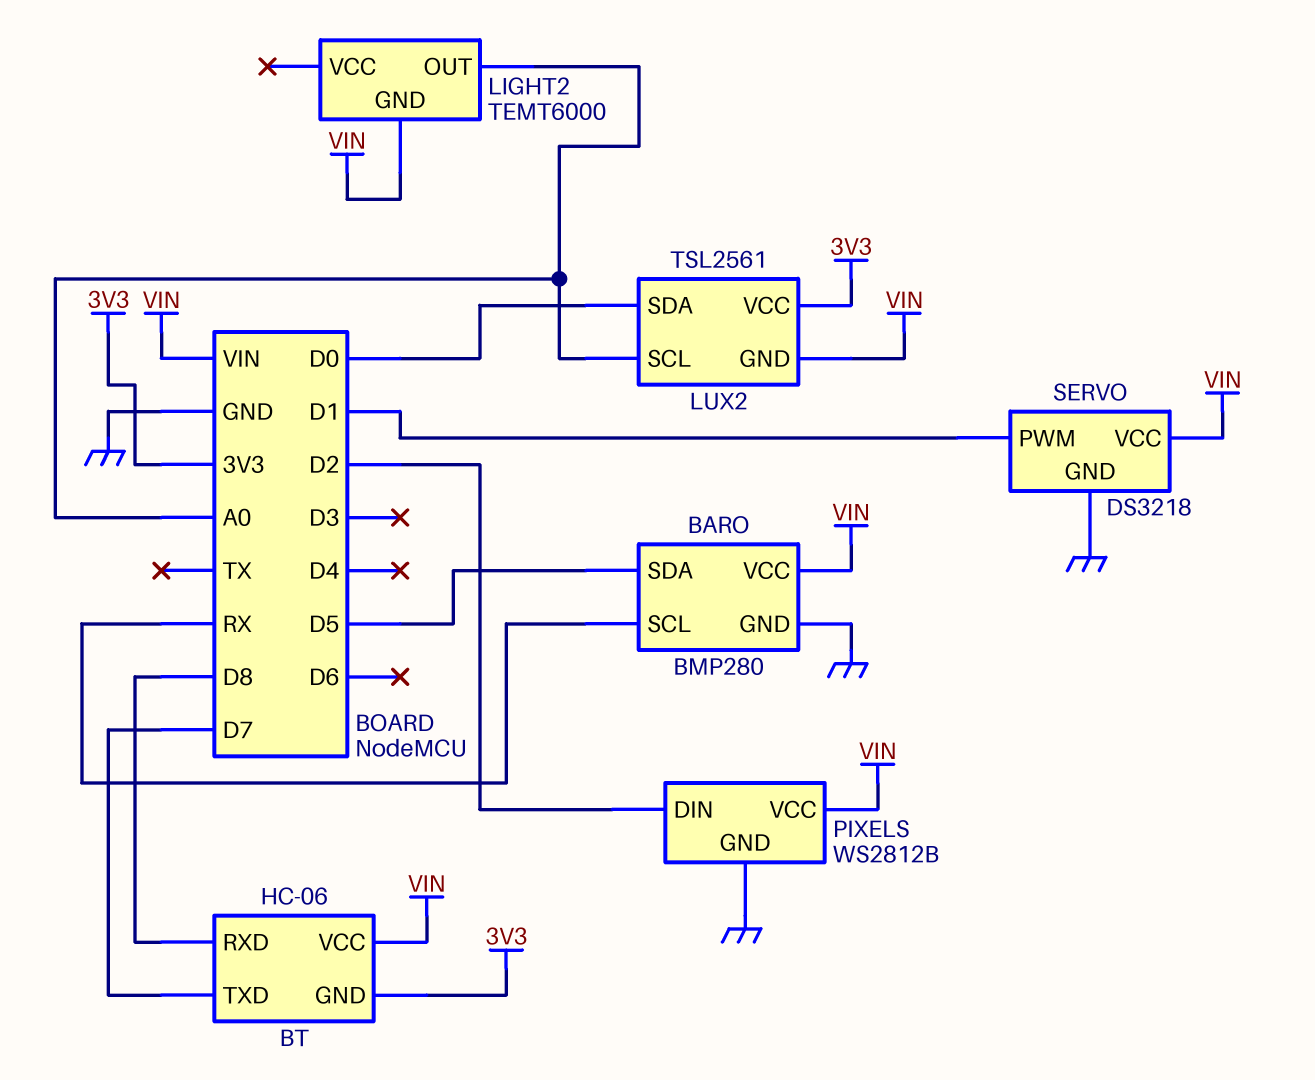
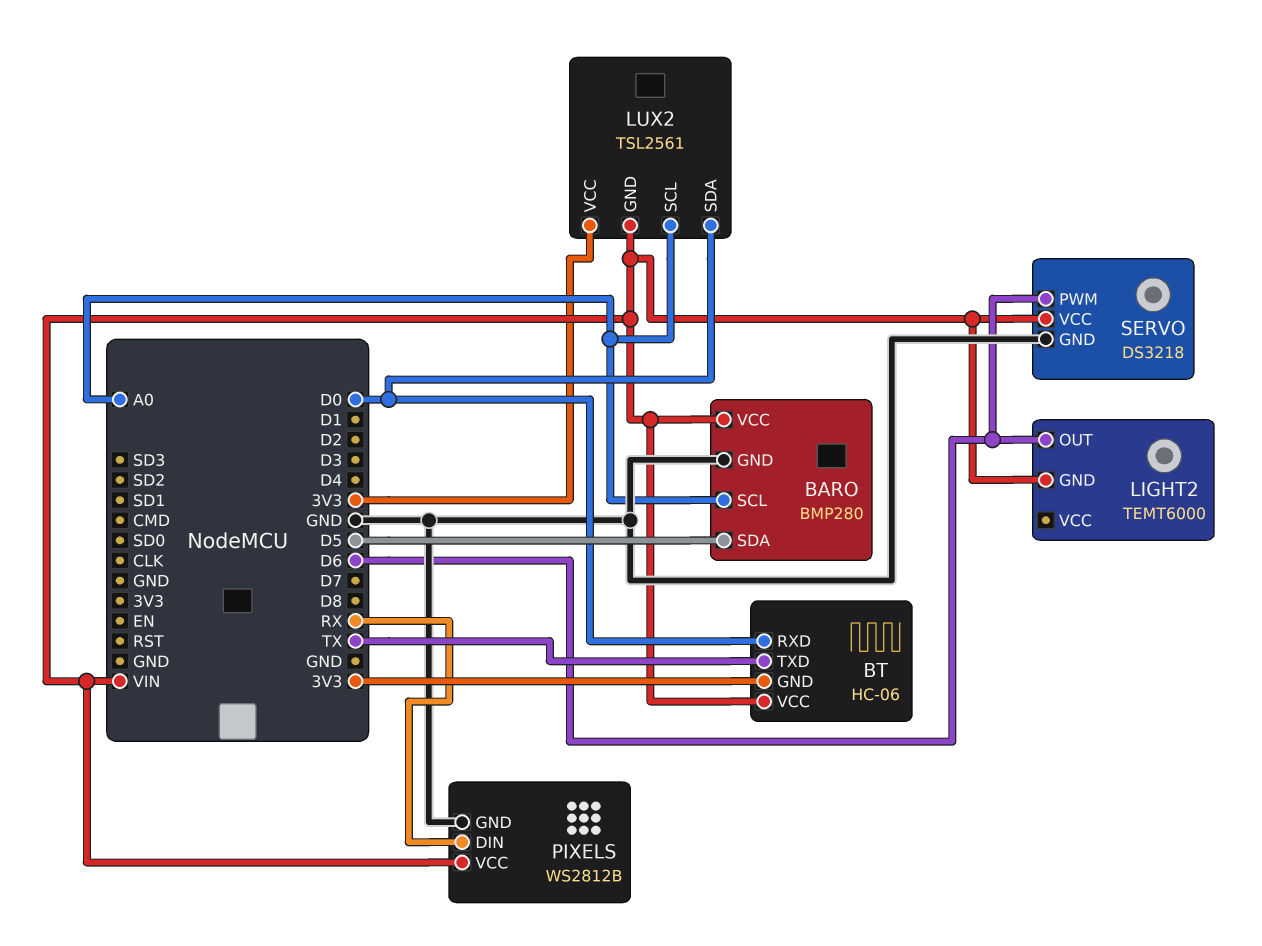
BARO pin SCL: RX -> A0
BT pin RXD: D8 -> D0
BT pin TXD: D7 -> TX
LIGHT2 pin OUT: A0 -> D6
PIXELS pin DIN: D2 -> RX
SERVO pin PWM: D1 -> D6

